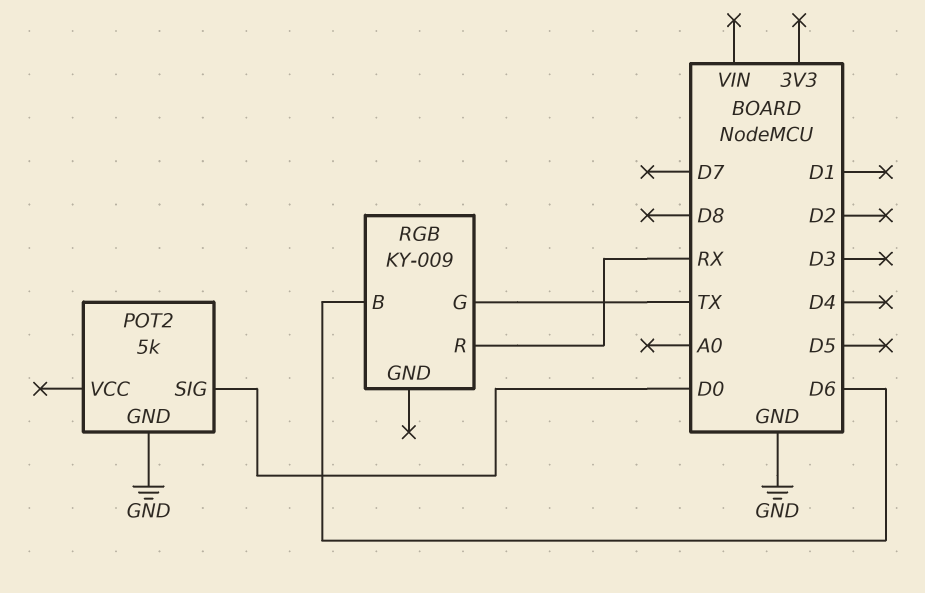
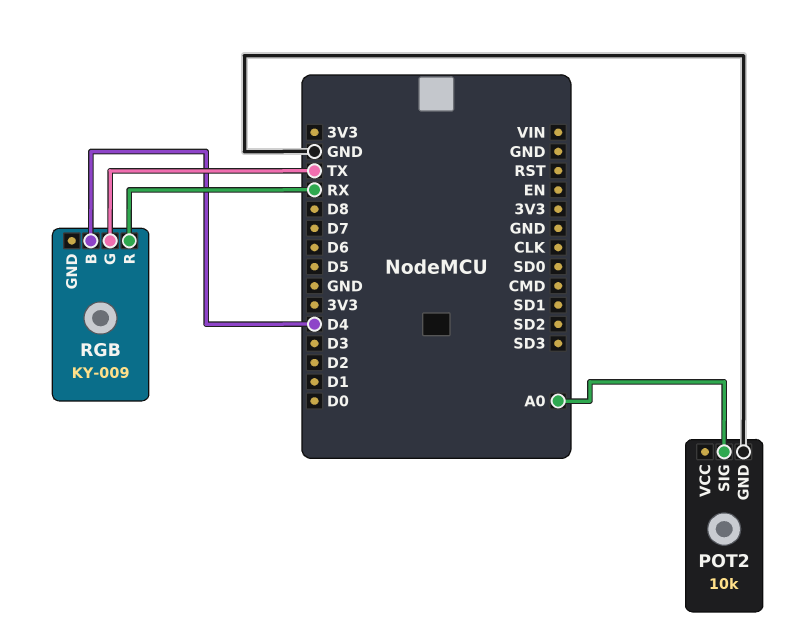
POT2: 5k -> 10k
POT2 pin SIG: D0 -> A0
RGB pin B: D6 -> D4

